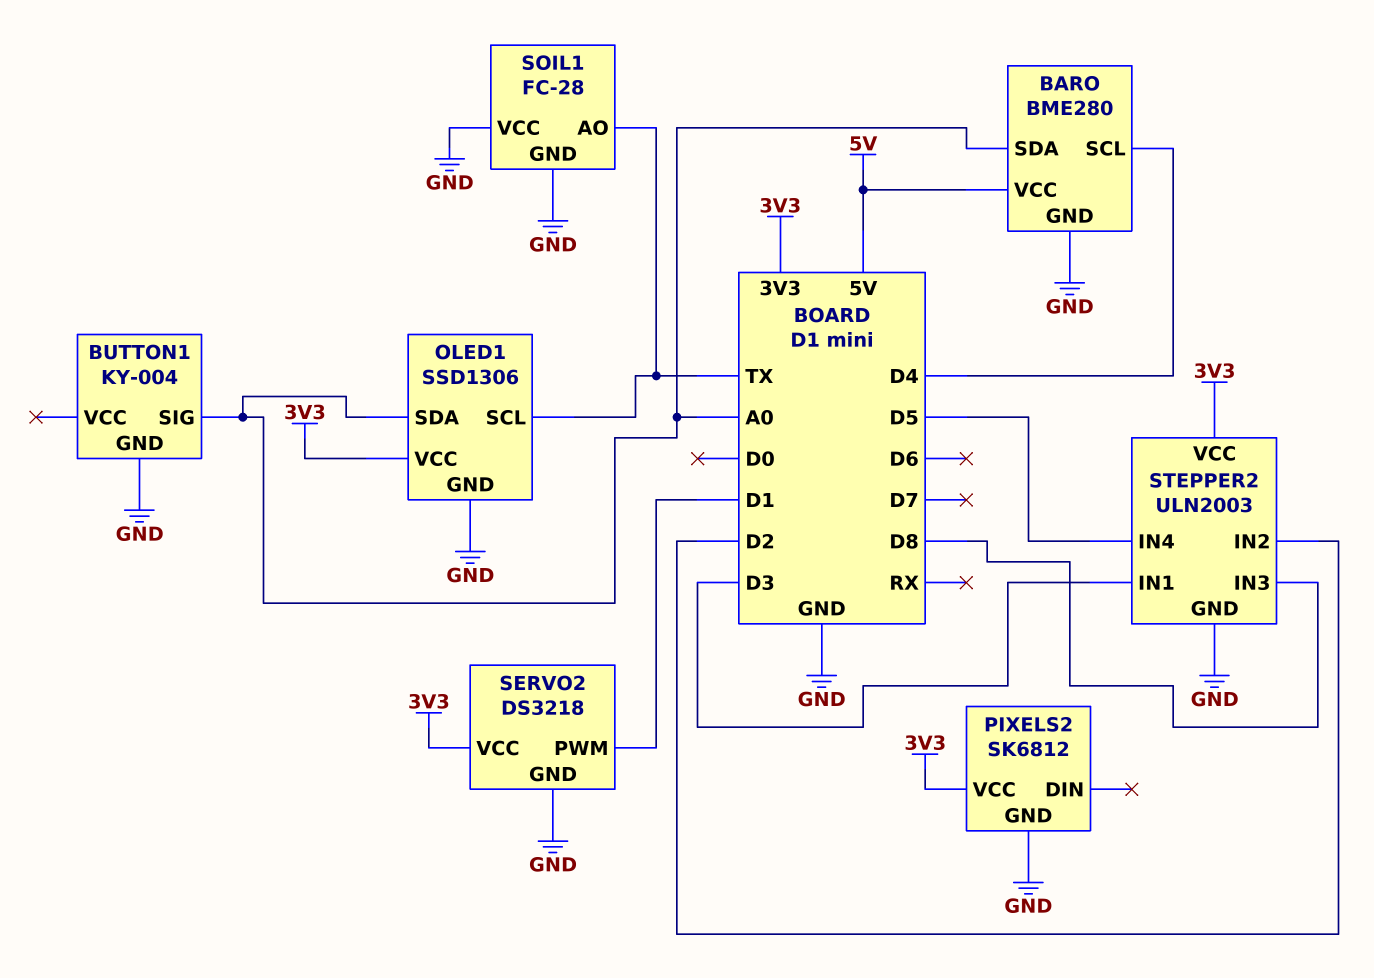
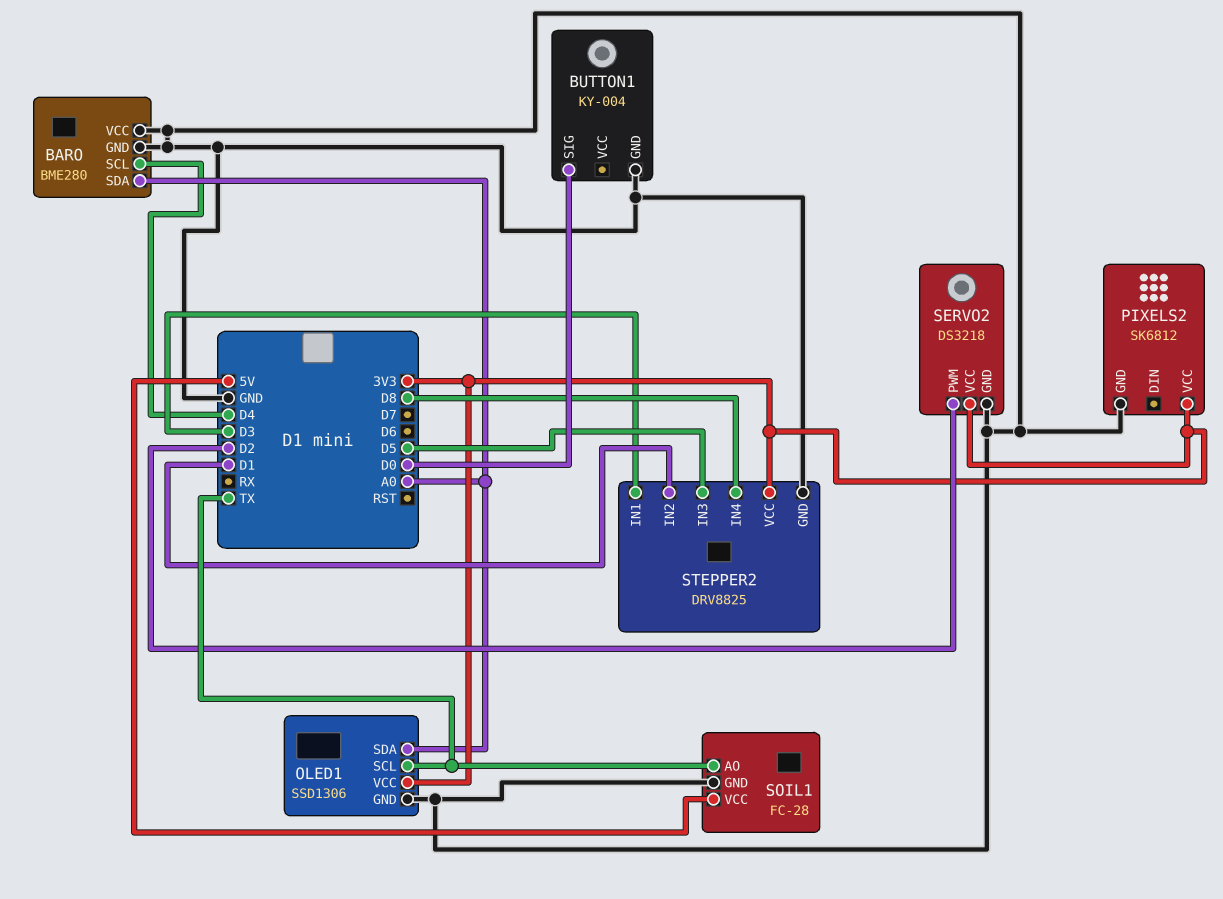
BARO pin VCC: 5V -> GND
BUTTON1 pin SIG: A0 -> D0
SERVO2 pin PWM: D1 -> D2
SOIL1 pin VCC: GND -> 5V
STEPPER2: ULN2003 -> DRV8825
STEPPER2 pin IN2: D2 -> D1
STEPPER2 pin IN3: D8 -> D5
STEPPER2 pin IN4: D5 -> D8

